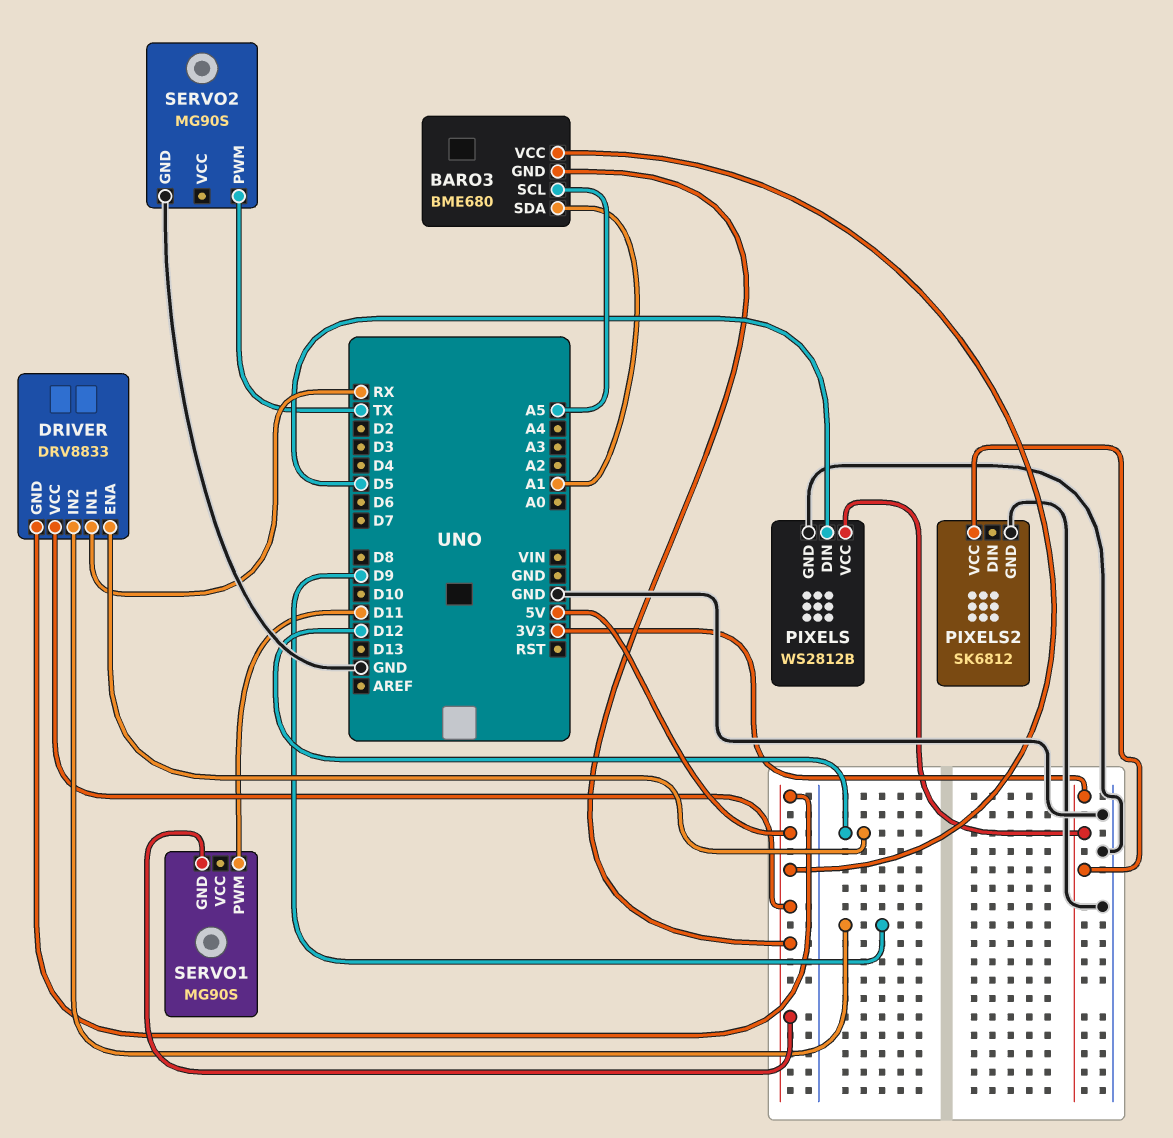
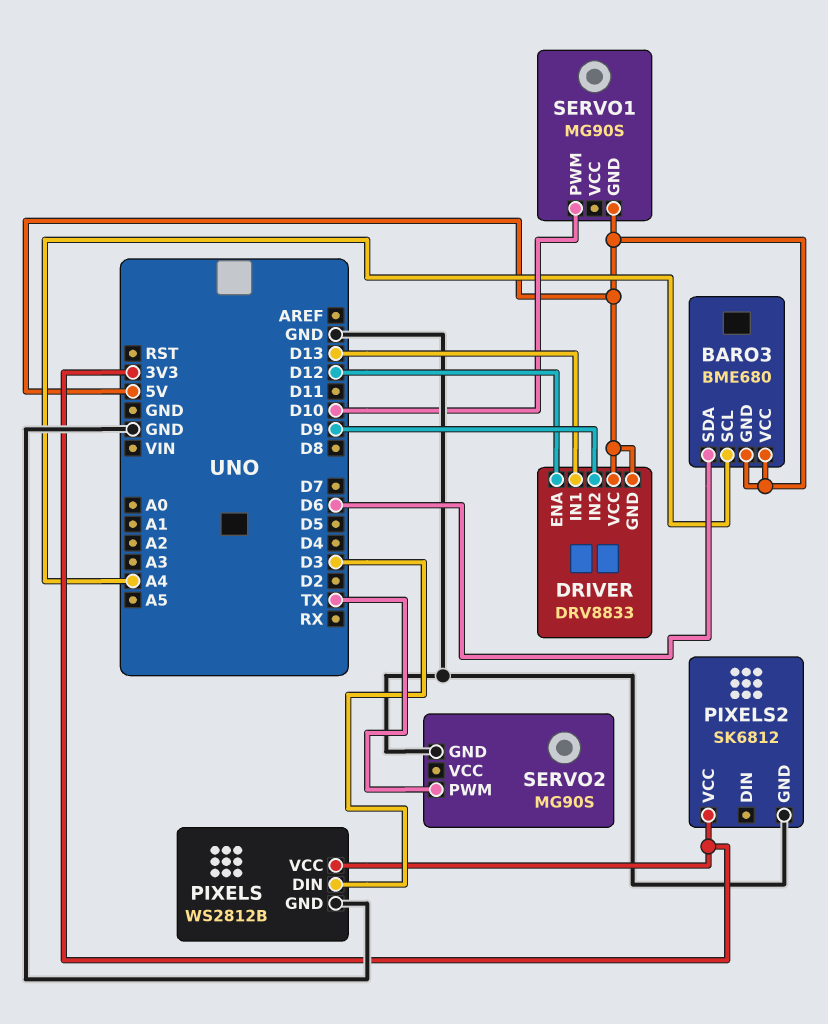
BARO3 pin SCL: A5 -> A4
BARO3 pin SDA: A1 -> D6
DRIVER pin IN1: RX -> D13
PIXELS pin DIN: D5 -> D3
SERVO1 pin PWM: D11 -> D10

